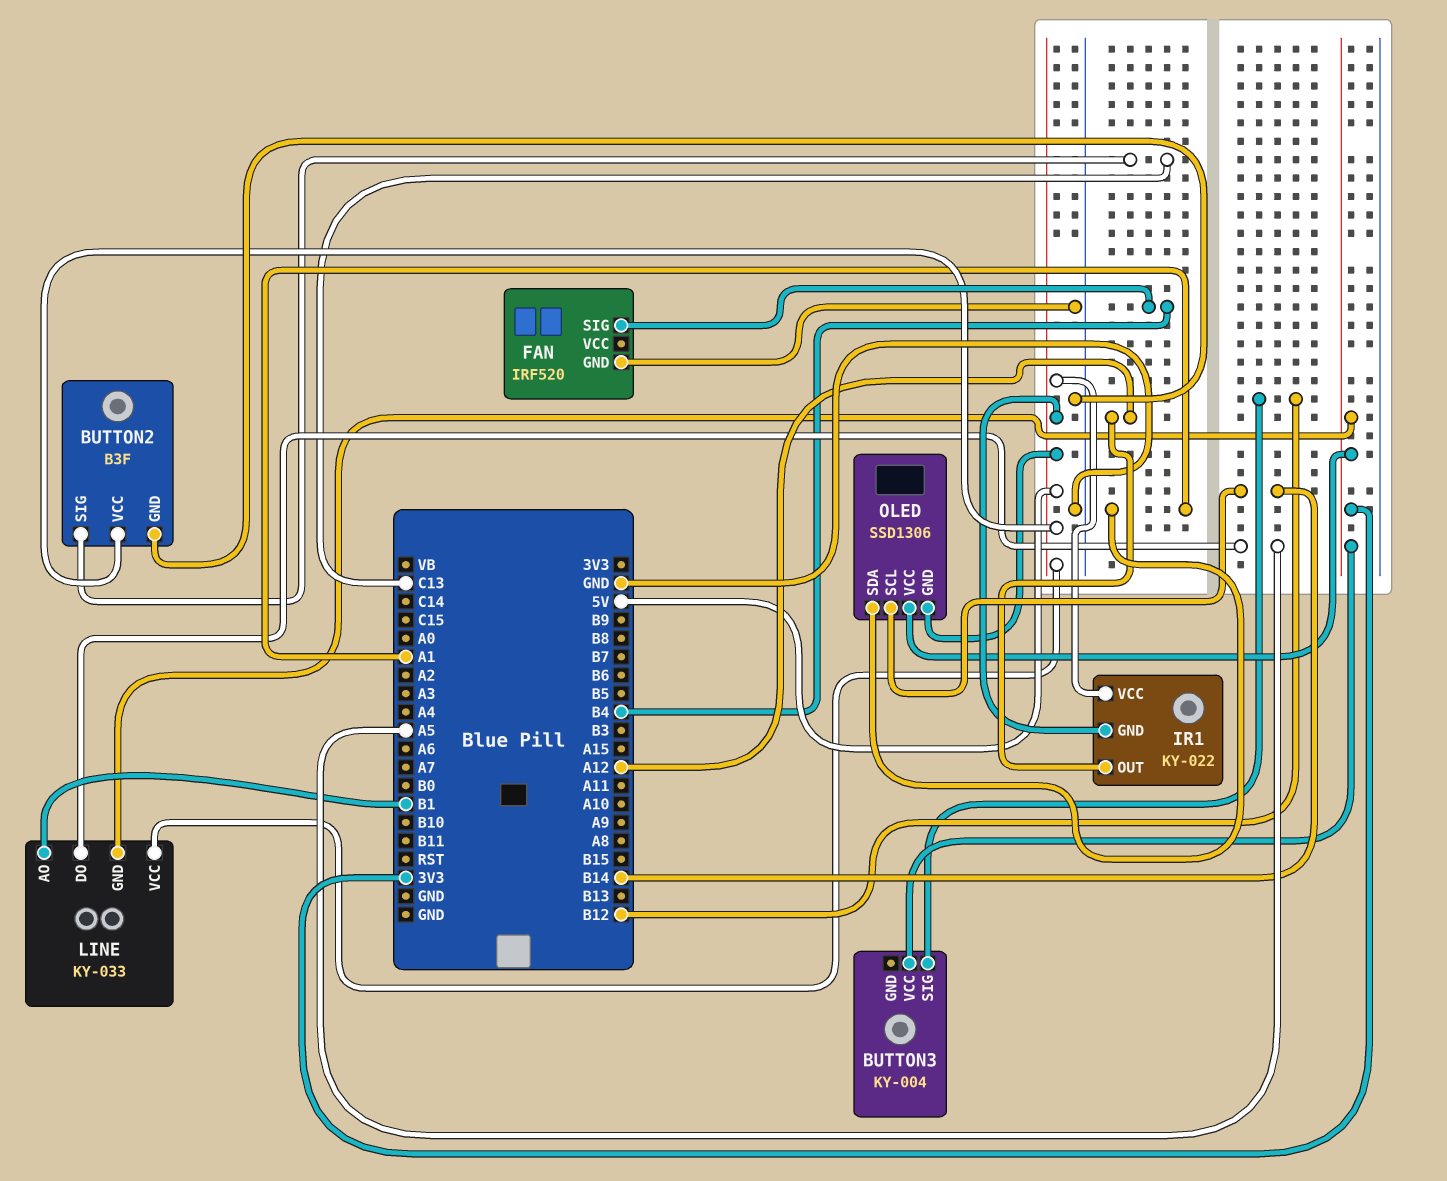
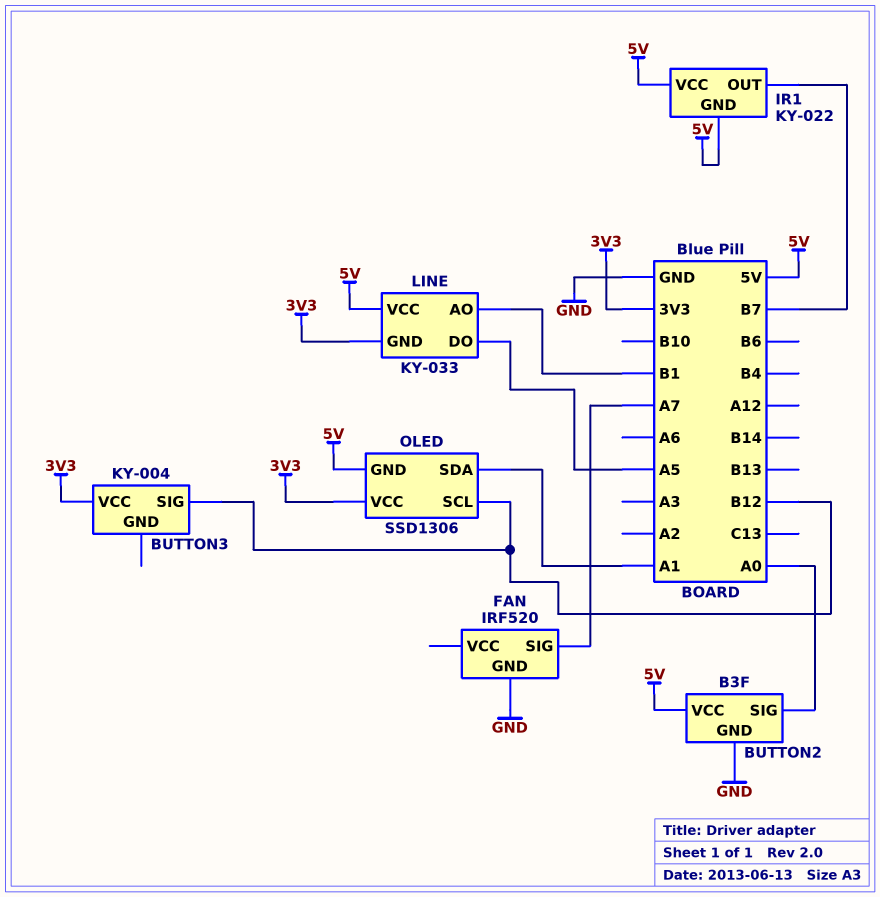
BUTTON2 pin SIG: C13 -> A0
FAN pin SIG: B4 -> A7
IR1 pin OUT: A12 -> B7
OLED pin SCL: B14 -> B12

